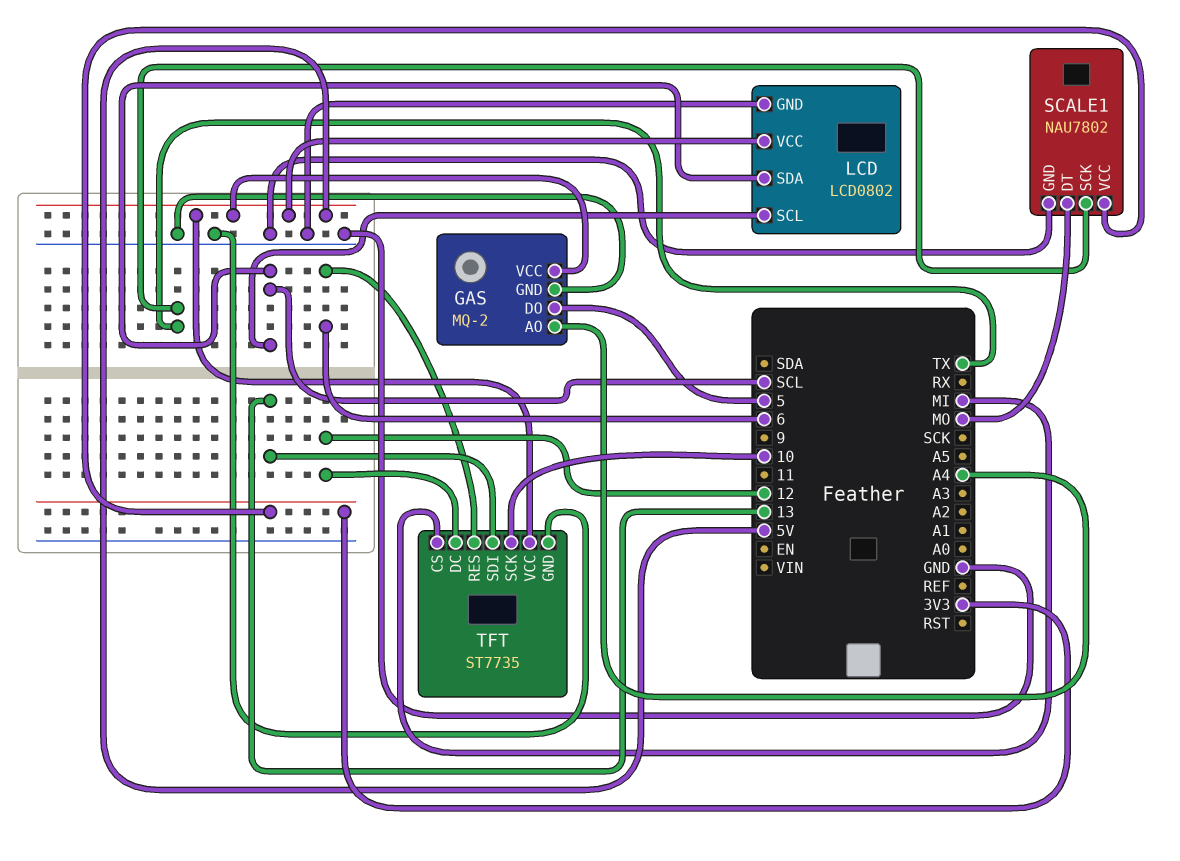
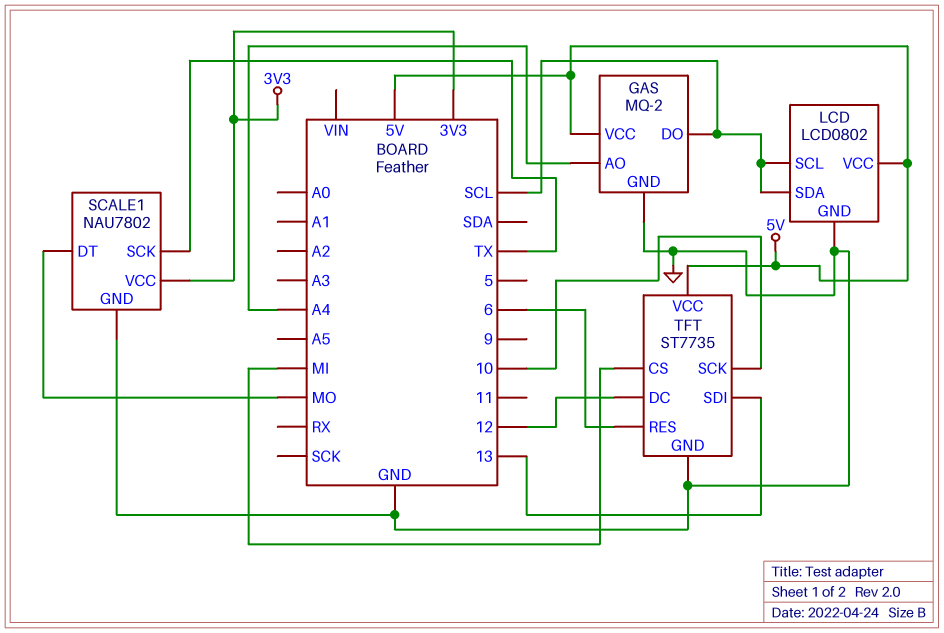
GAS pin DO: 5 -> SCL

